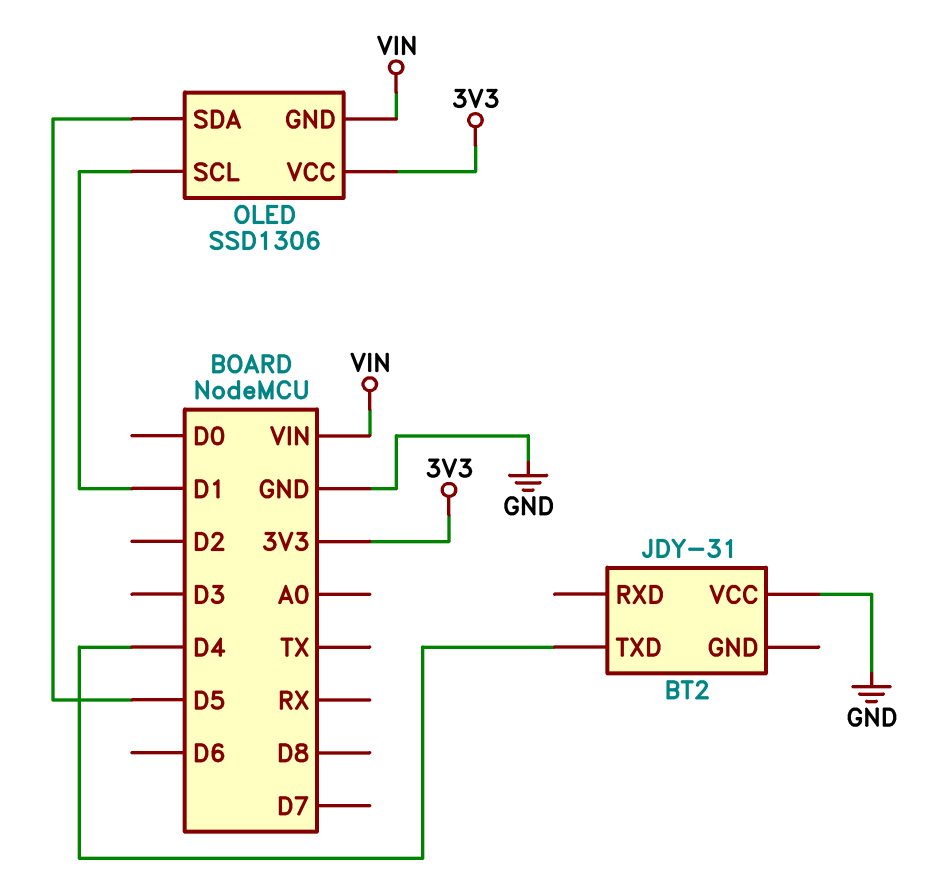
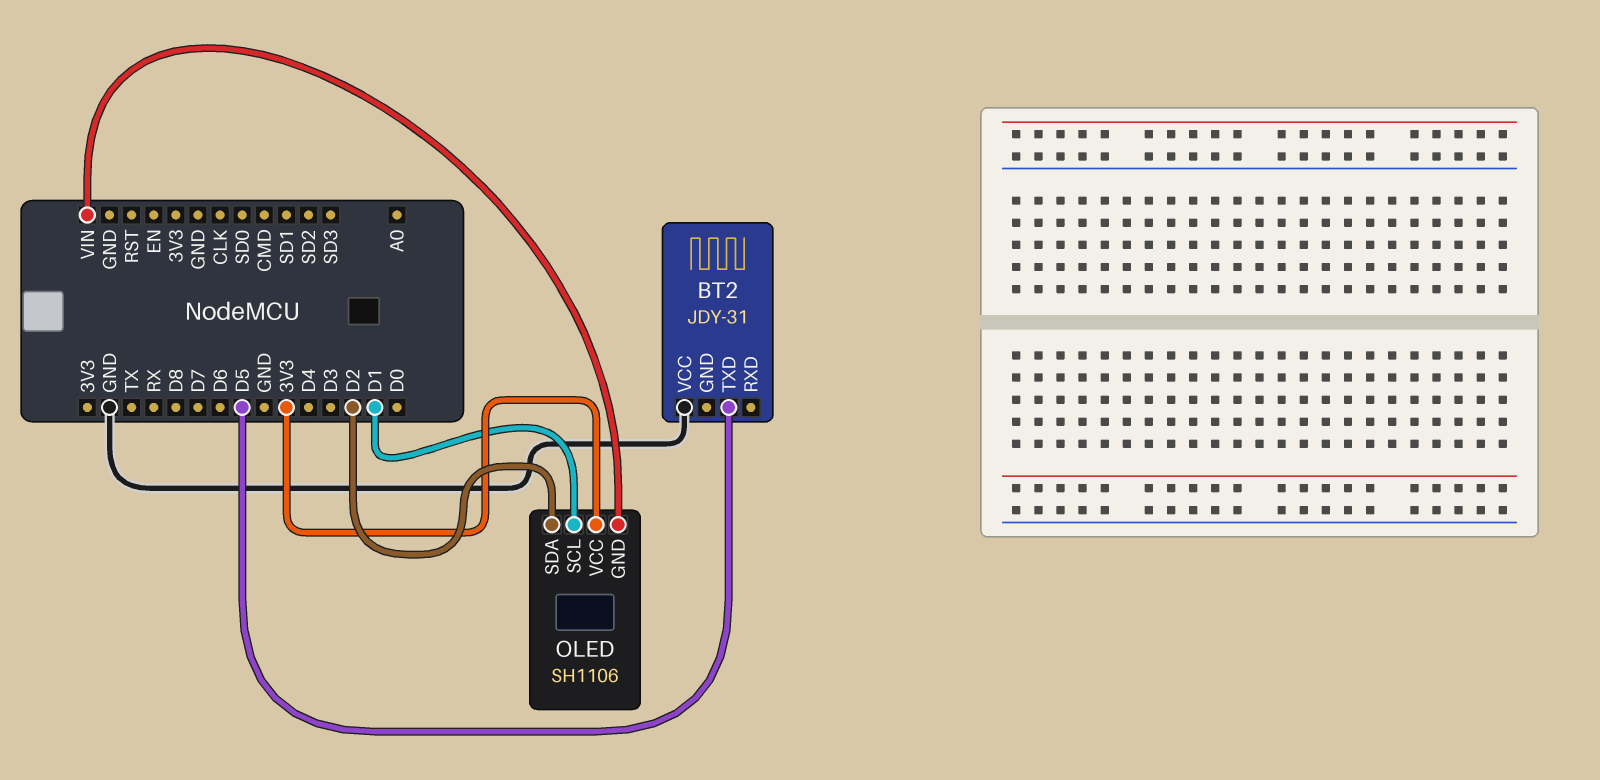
BT2 pin TXD: D4 -> D5
OLED: SSD1306 -> SH1106
OLED pin SDA: D5 -> D2

